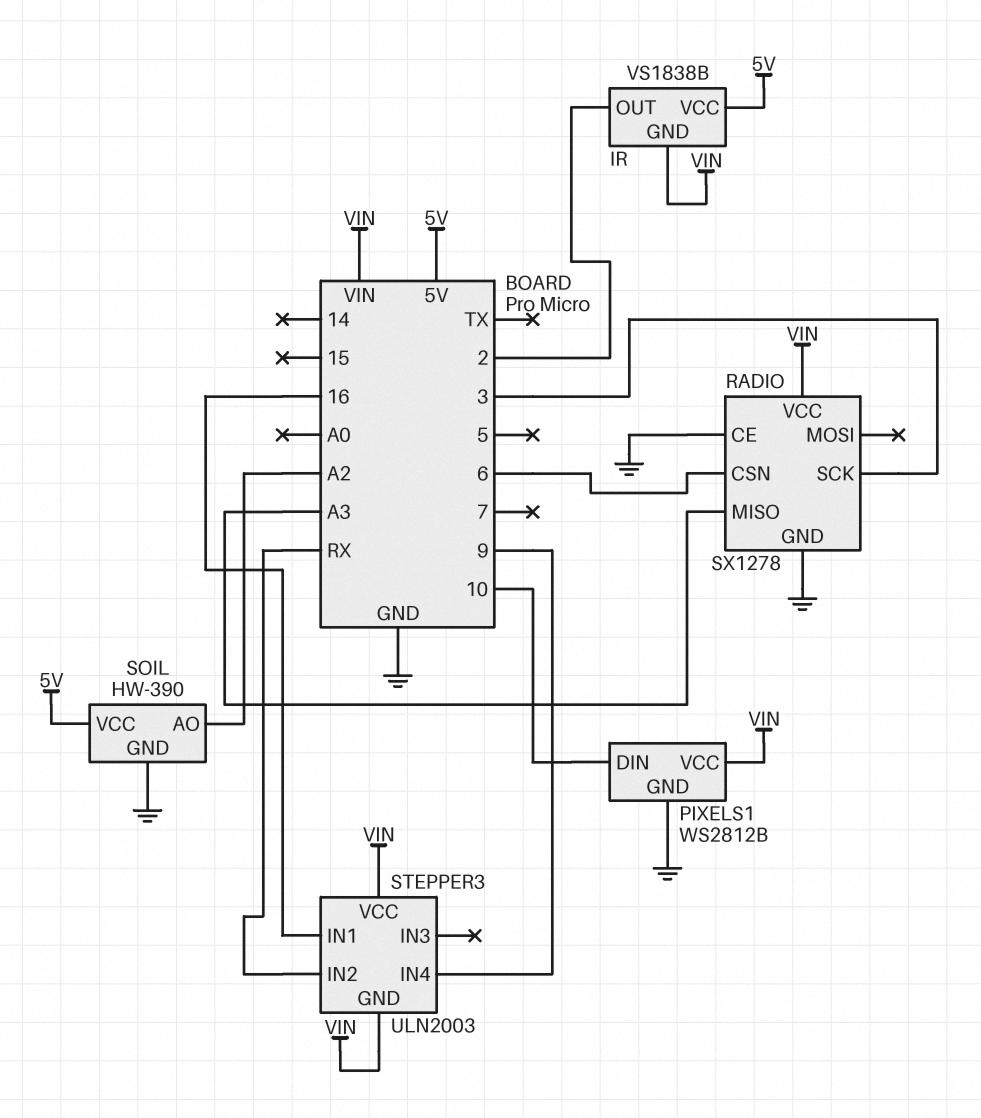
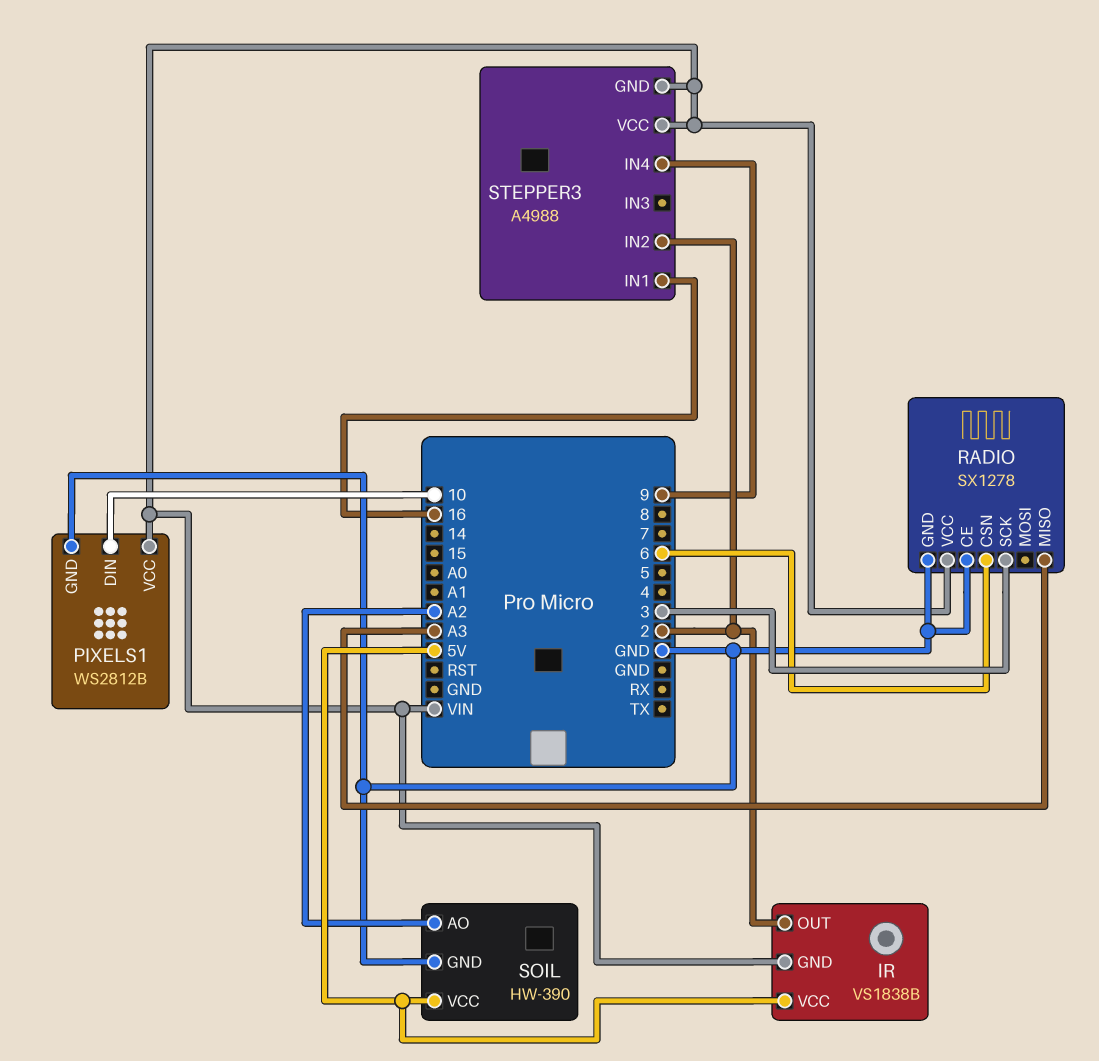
STEPPER3: ULN2003 -> A4988
STEPPER3 pin IN2: RX -> 2

